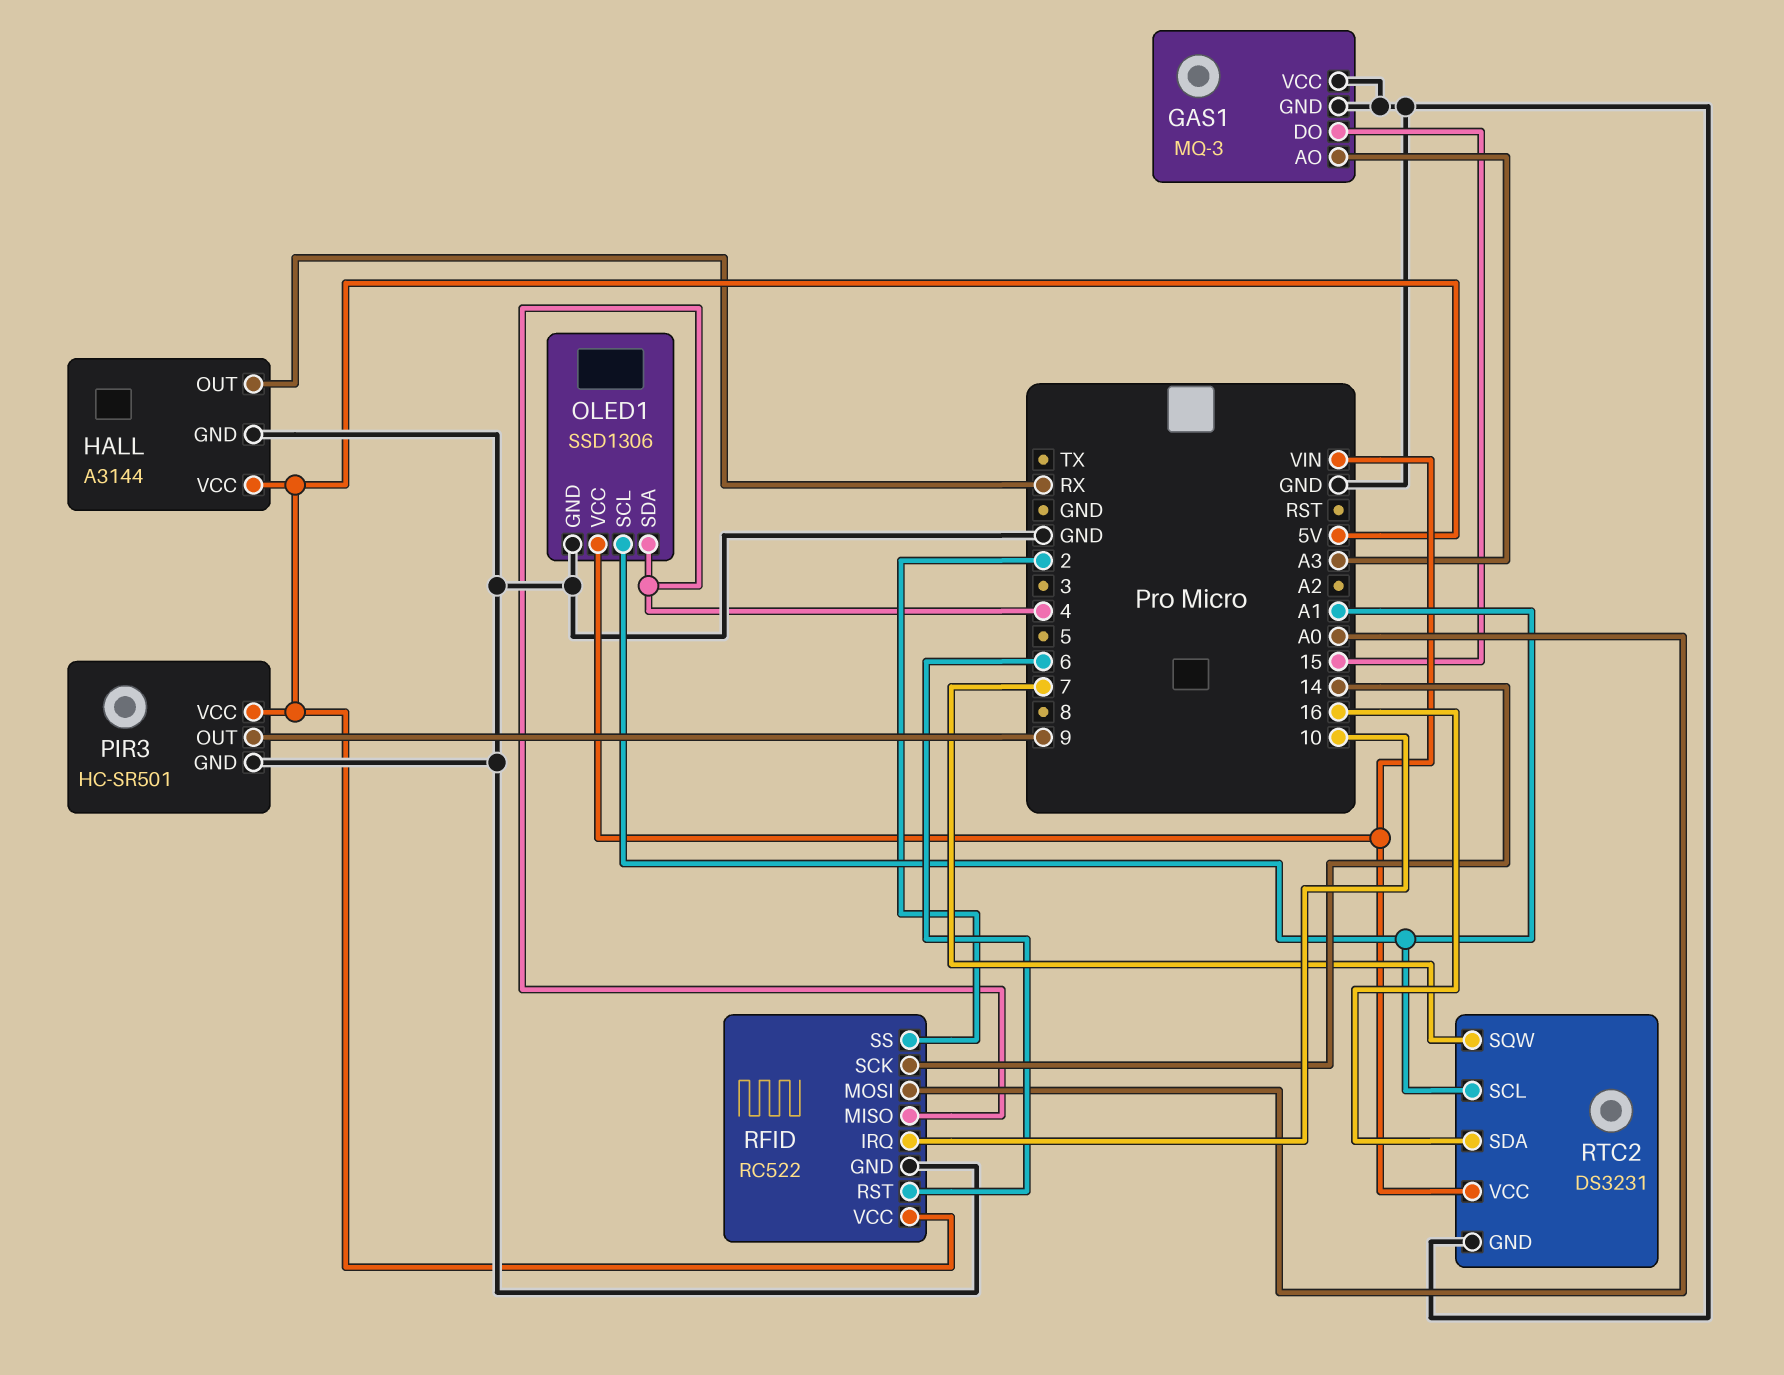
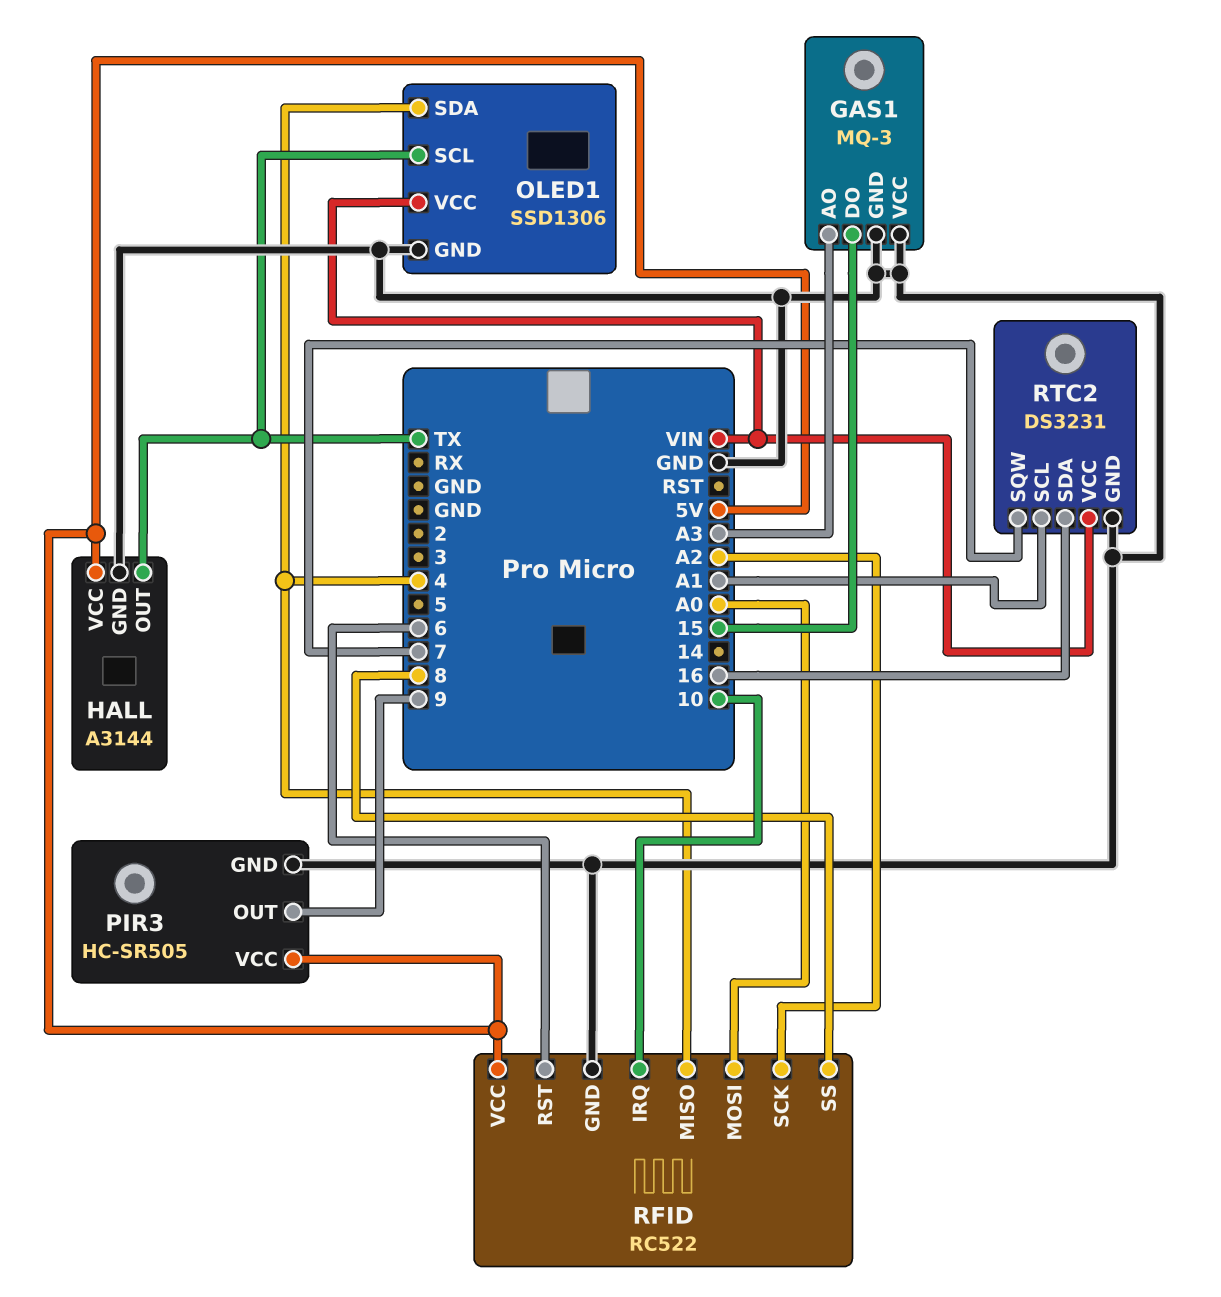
HALL pin OUT: RX -> TX
OLED1 pin SCL: A1 -> TX
PIR3: HC-SR501 -> HC-SR505
RFID pin SCK: 14 -> A2
RFID pin SS: 2 -> 8

